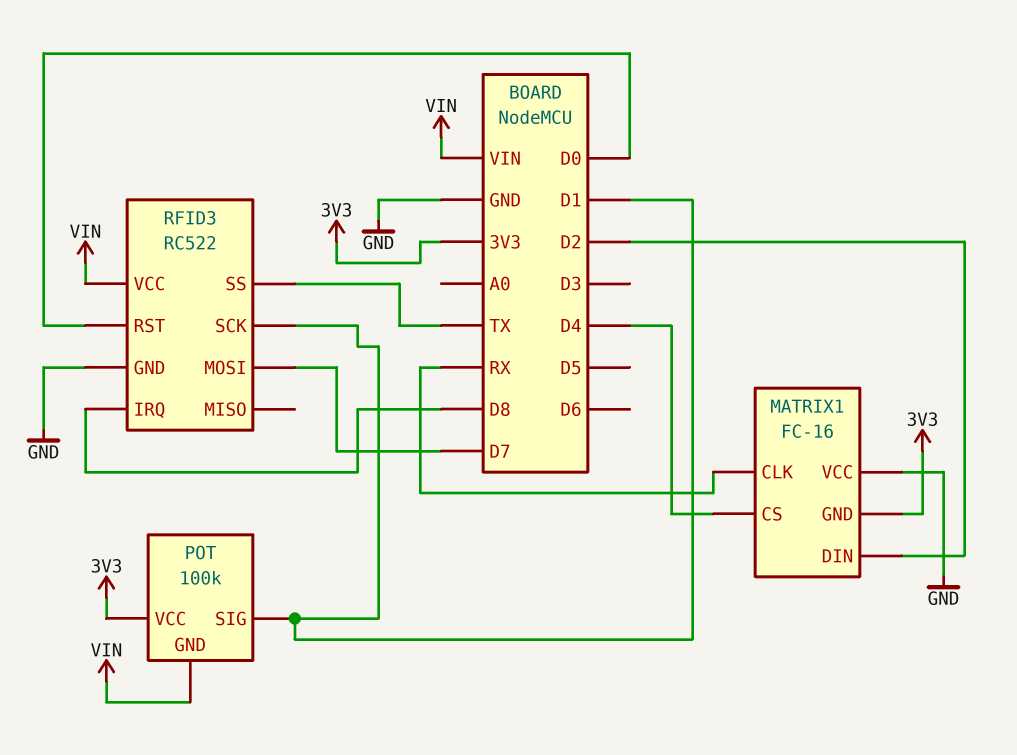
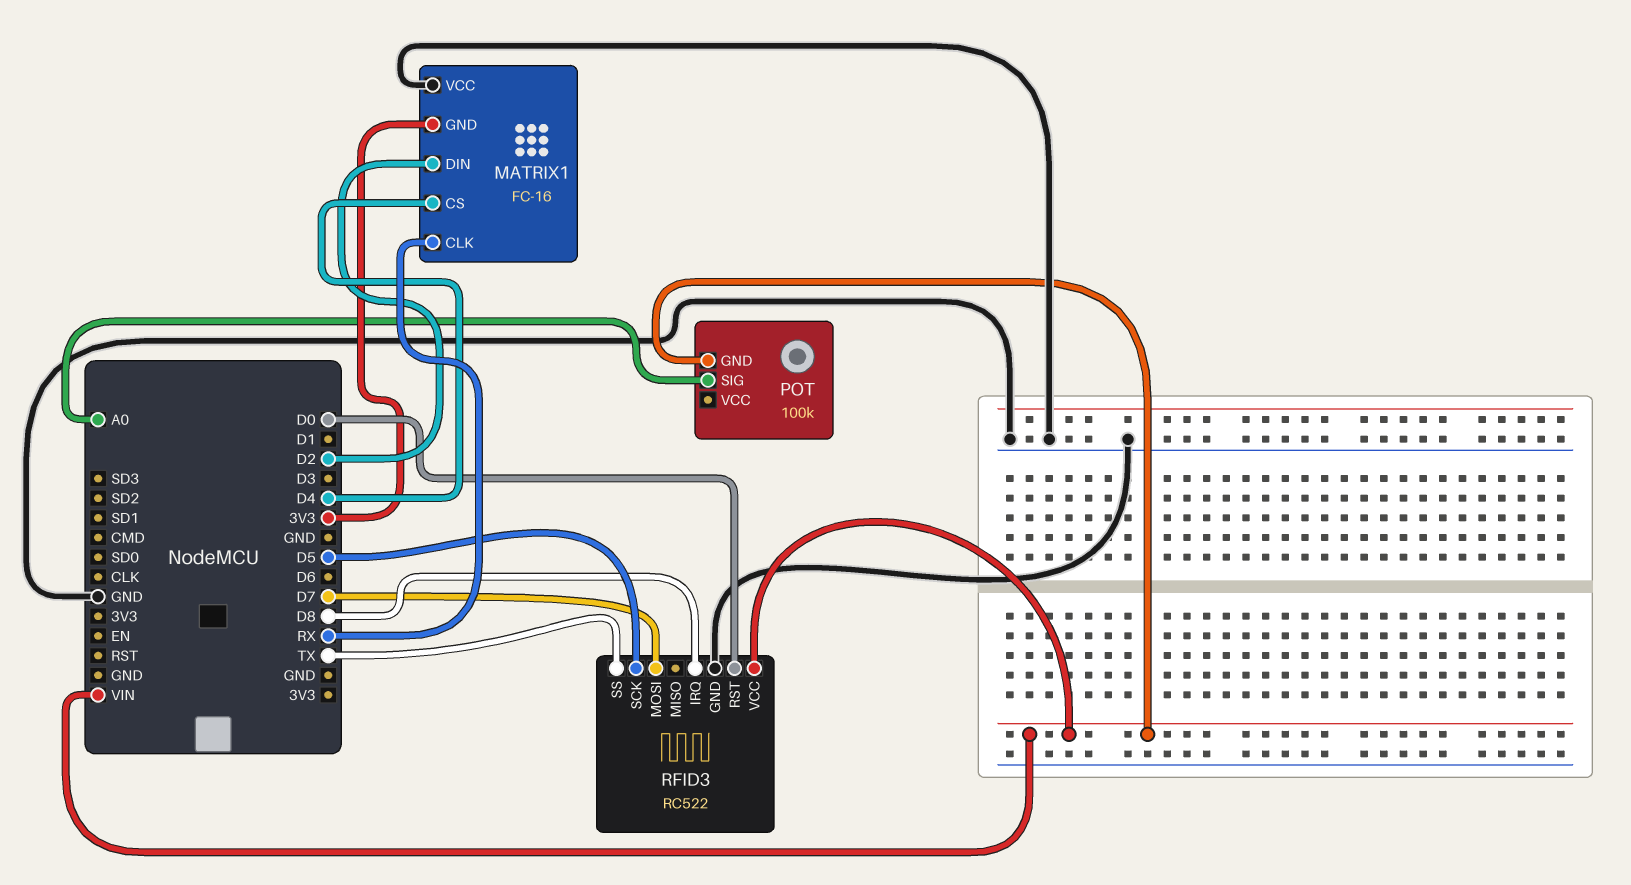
POT pin SIG: D1 -> A0
POT pin VCC: 3V3 -> none
RFID3 pin SCK: D1 -> D5

